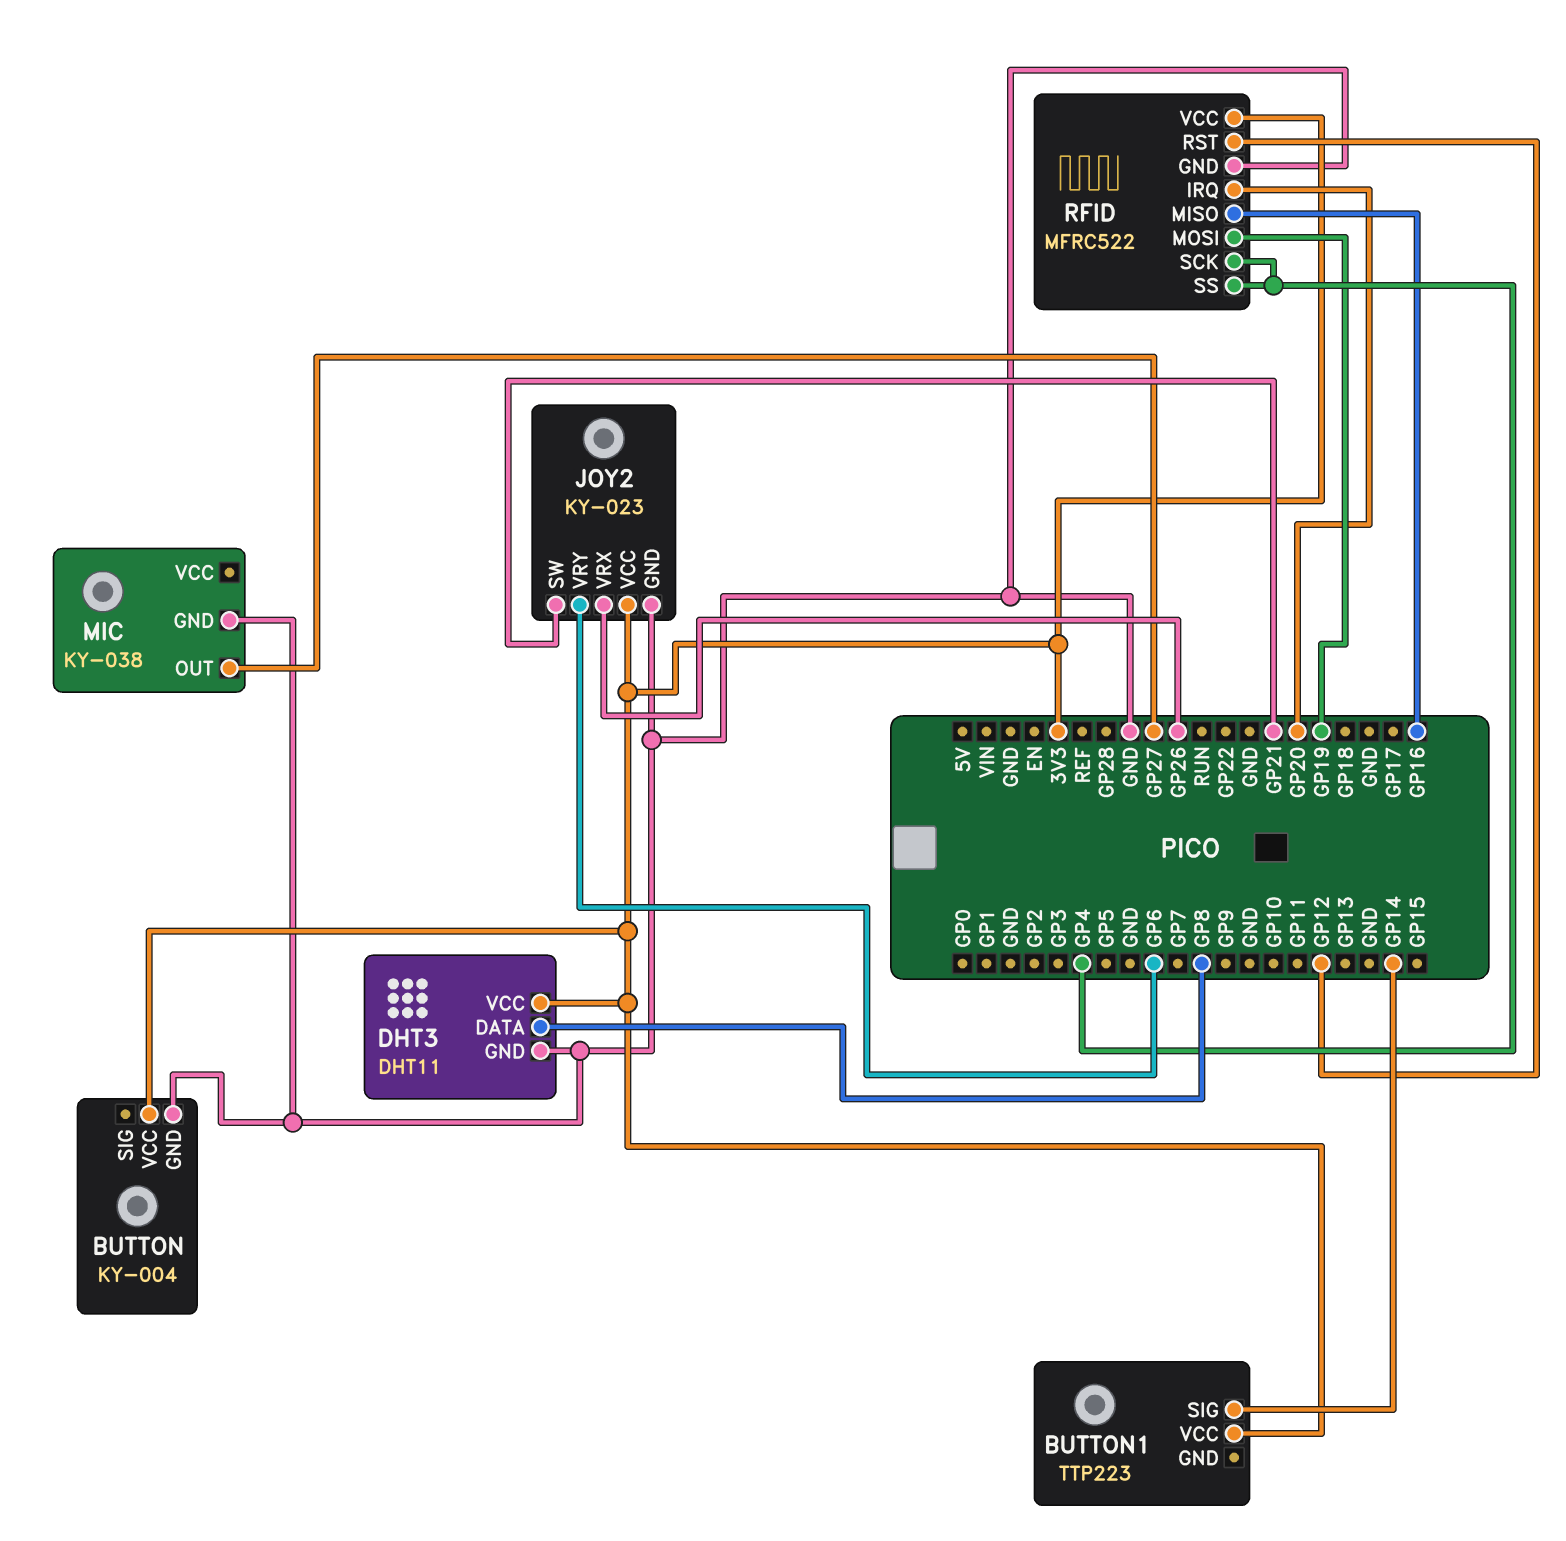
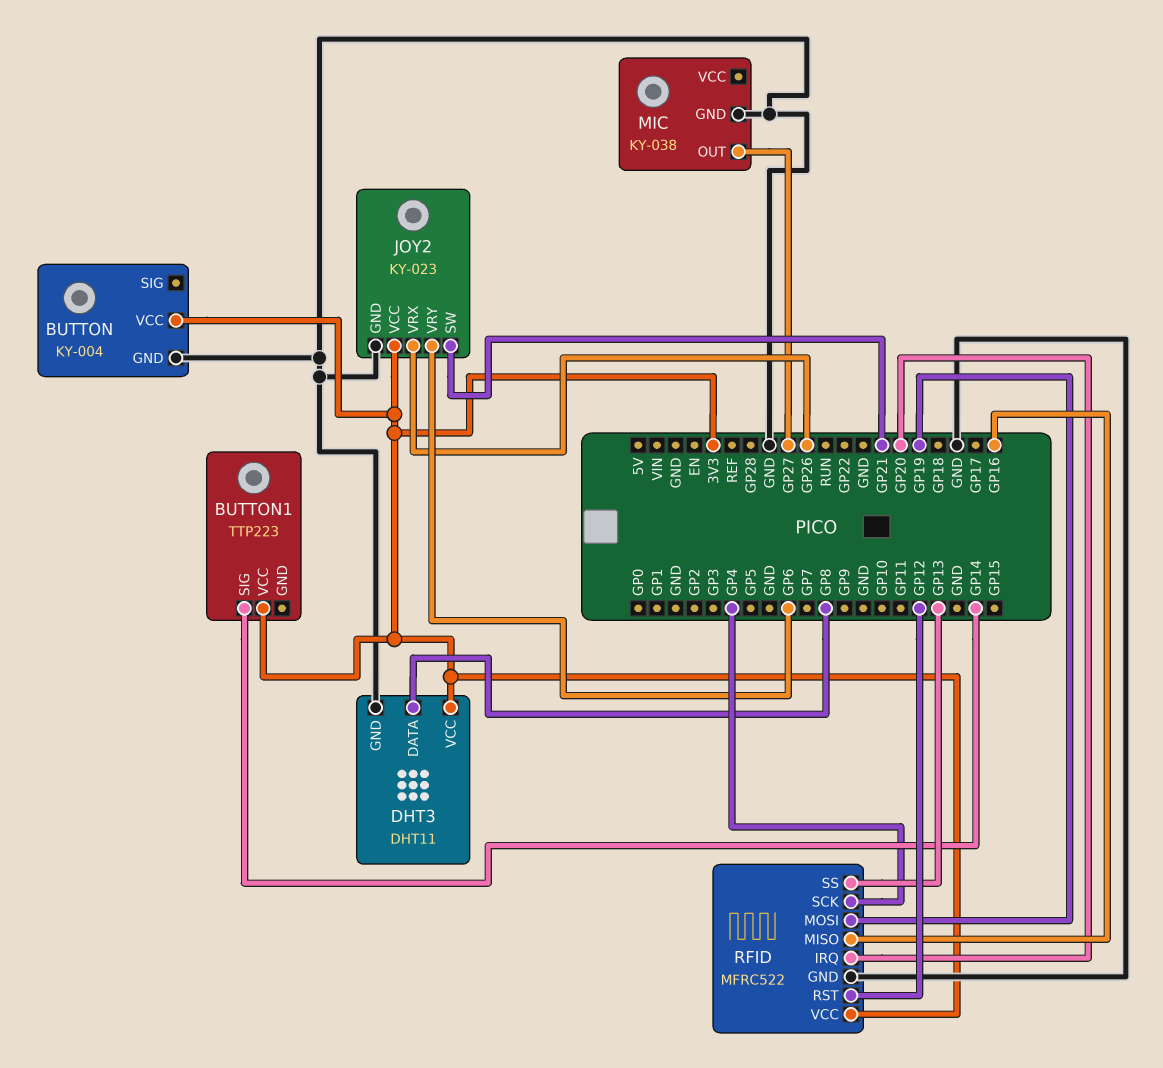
RFID pin SS: GP4 -> GP13

